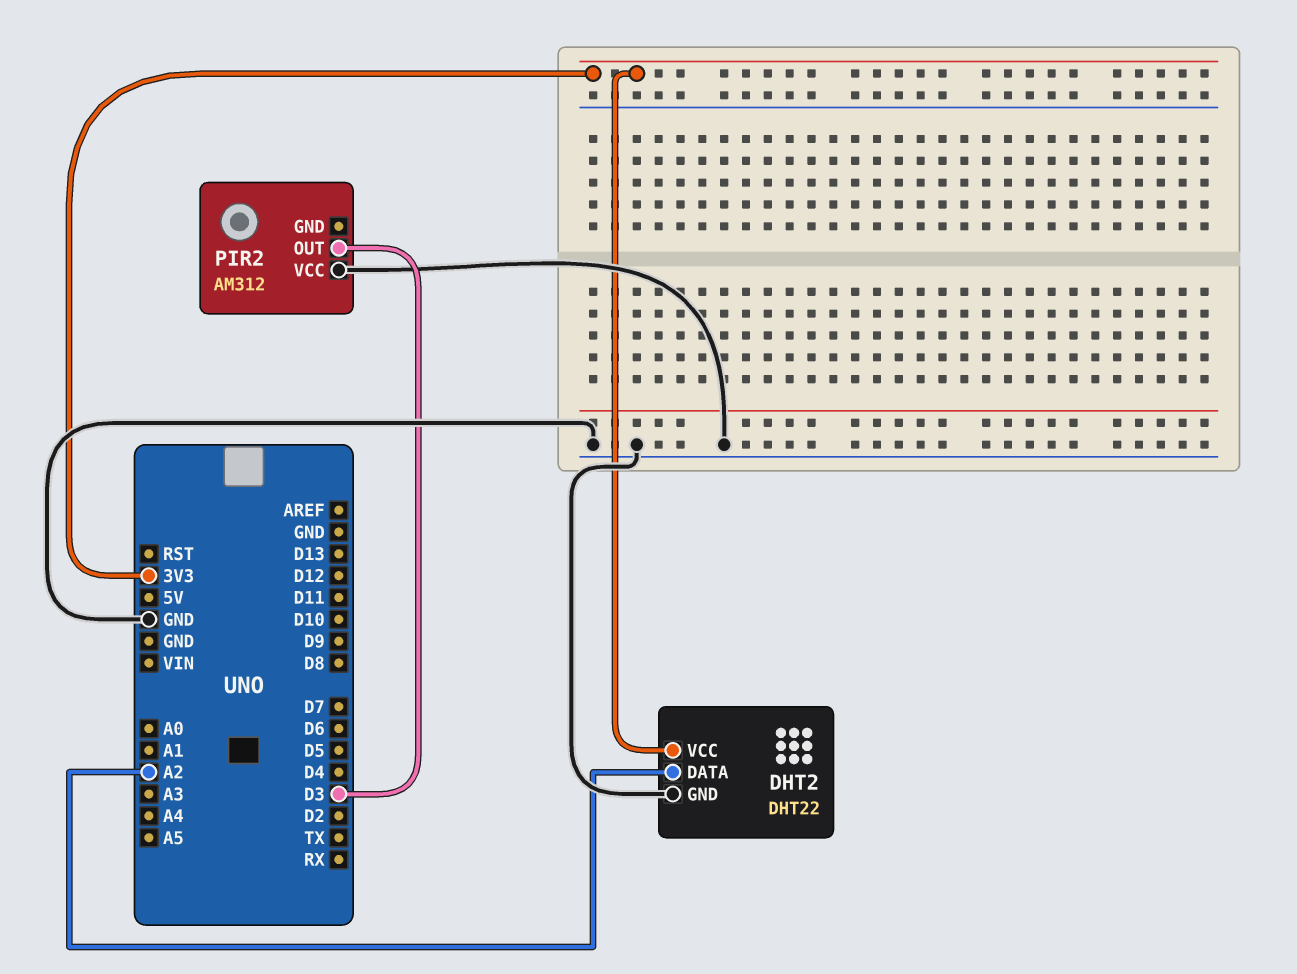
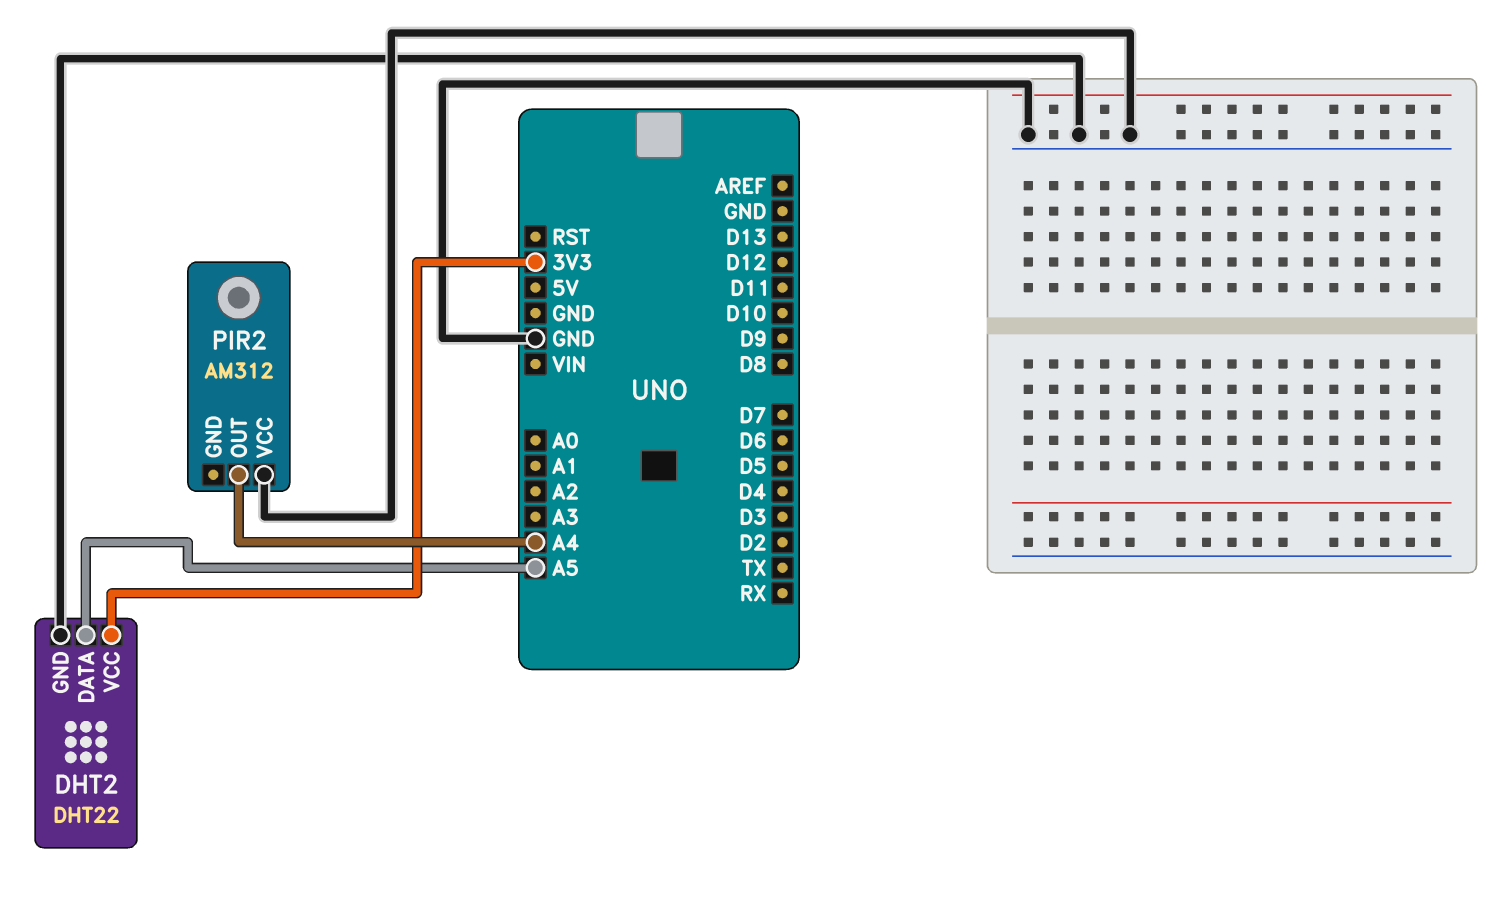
DHT2 pin DATA: A2 -> A5
PIR2 pin OUT: D3 -> A4

